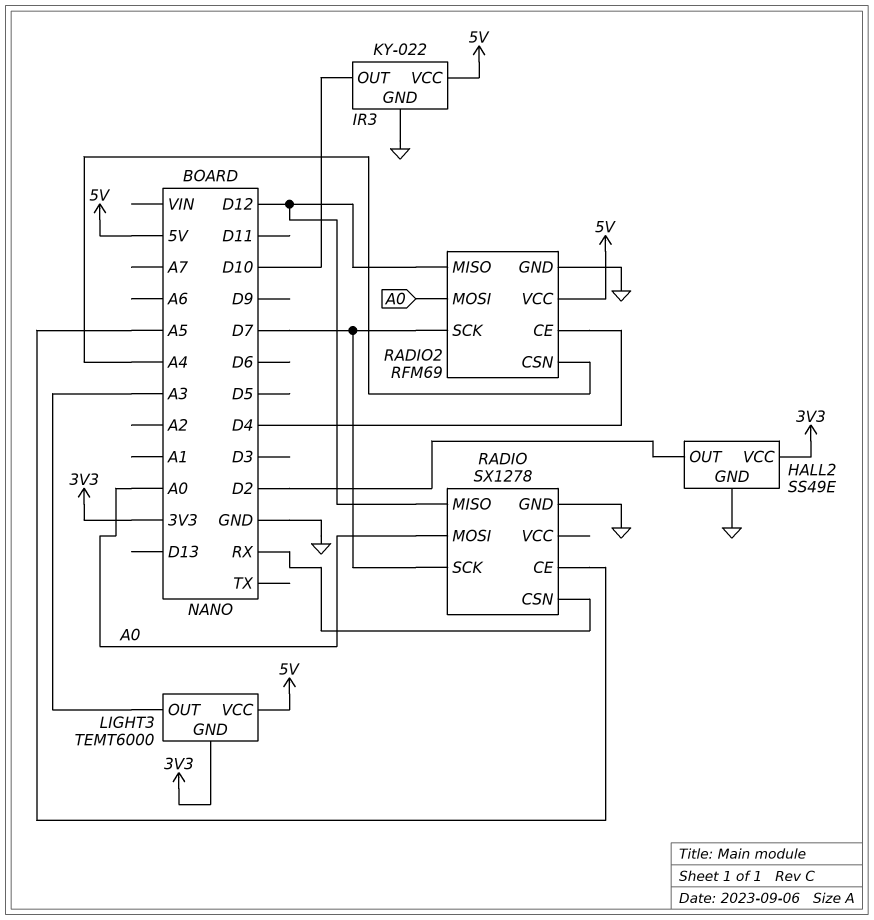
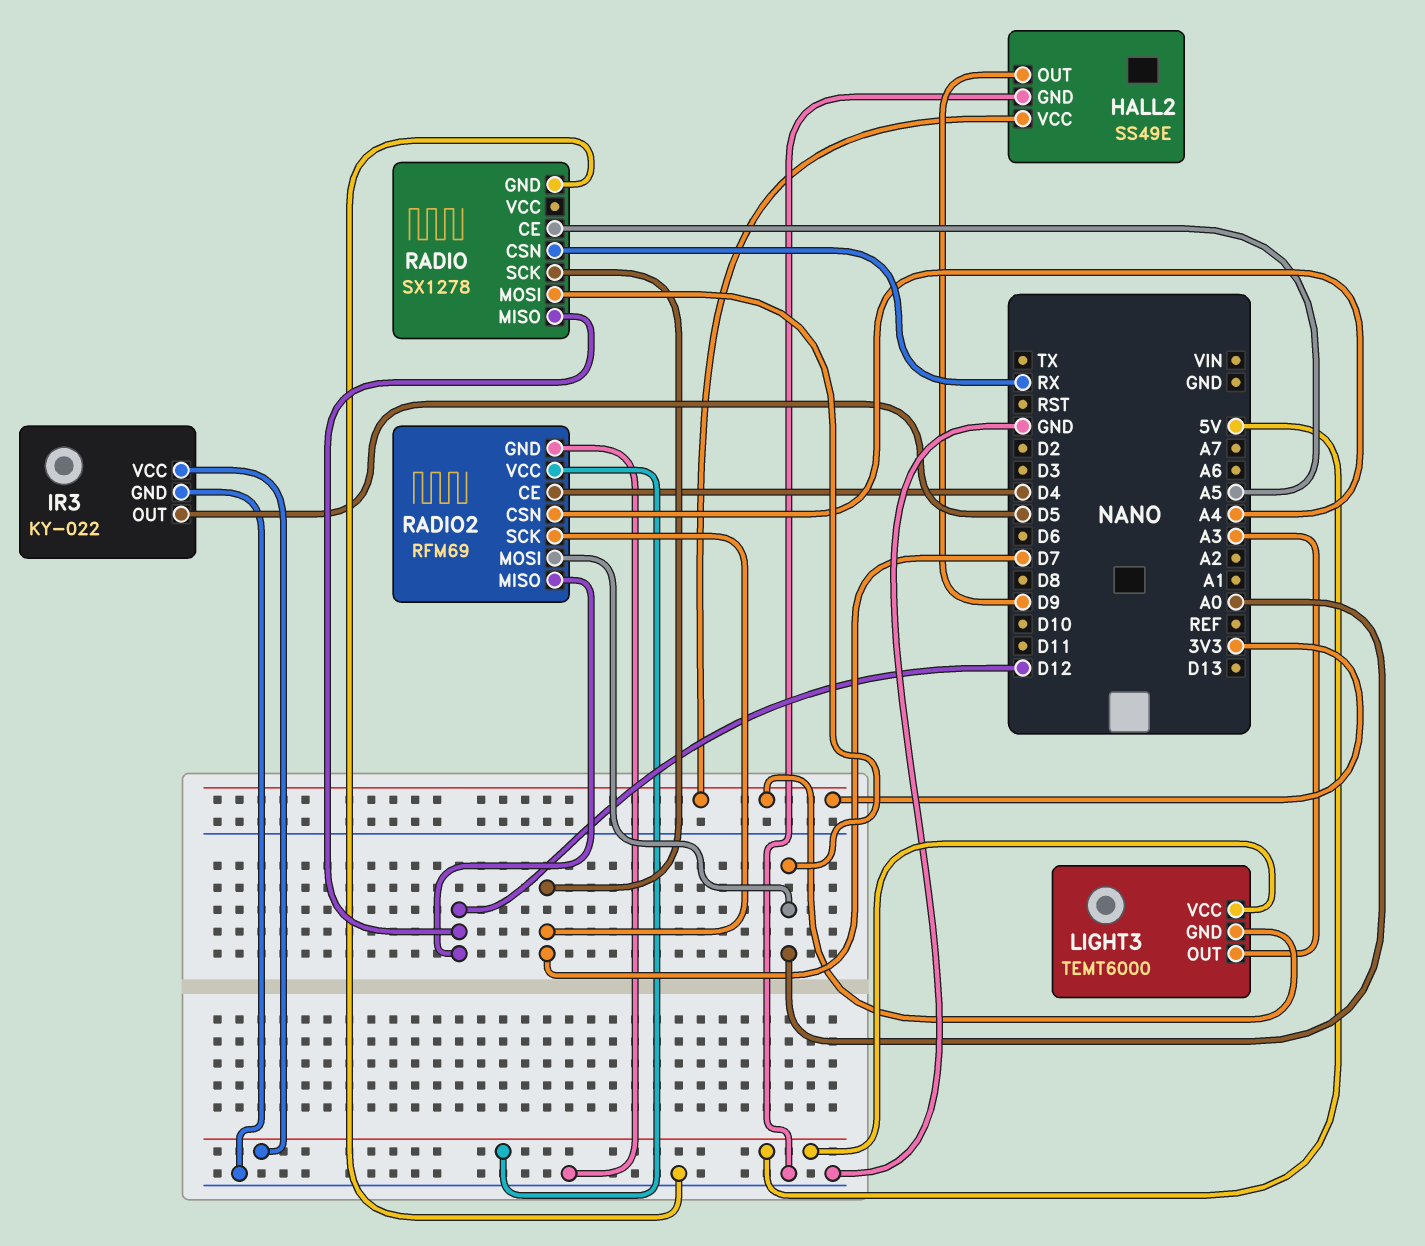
HALL2 pin OUT: D2 -> D9
IR3 pin OUT: D10 -> D5

